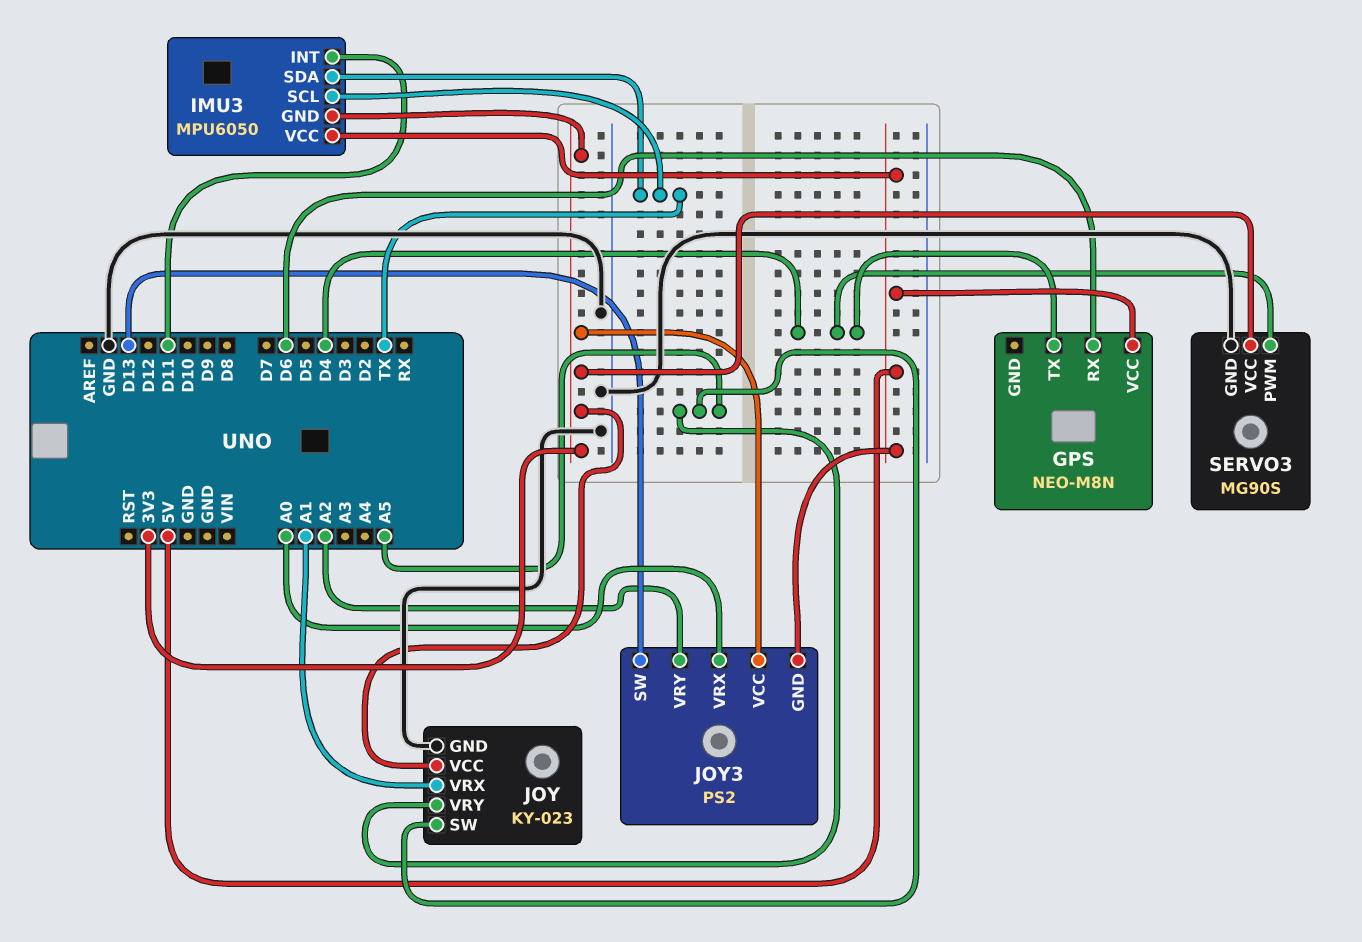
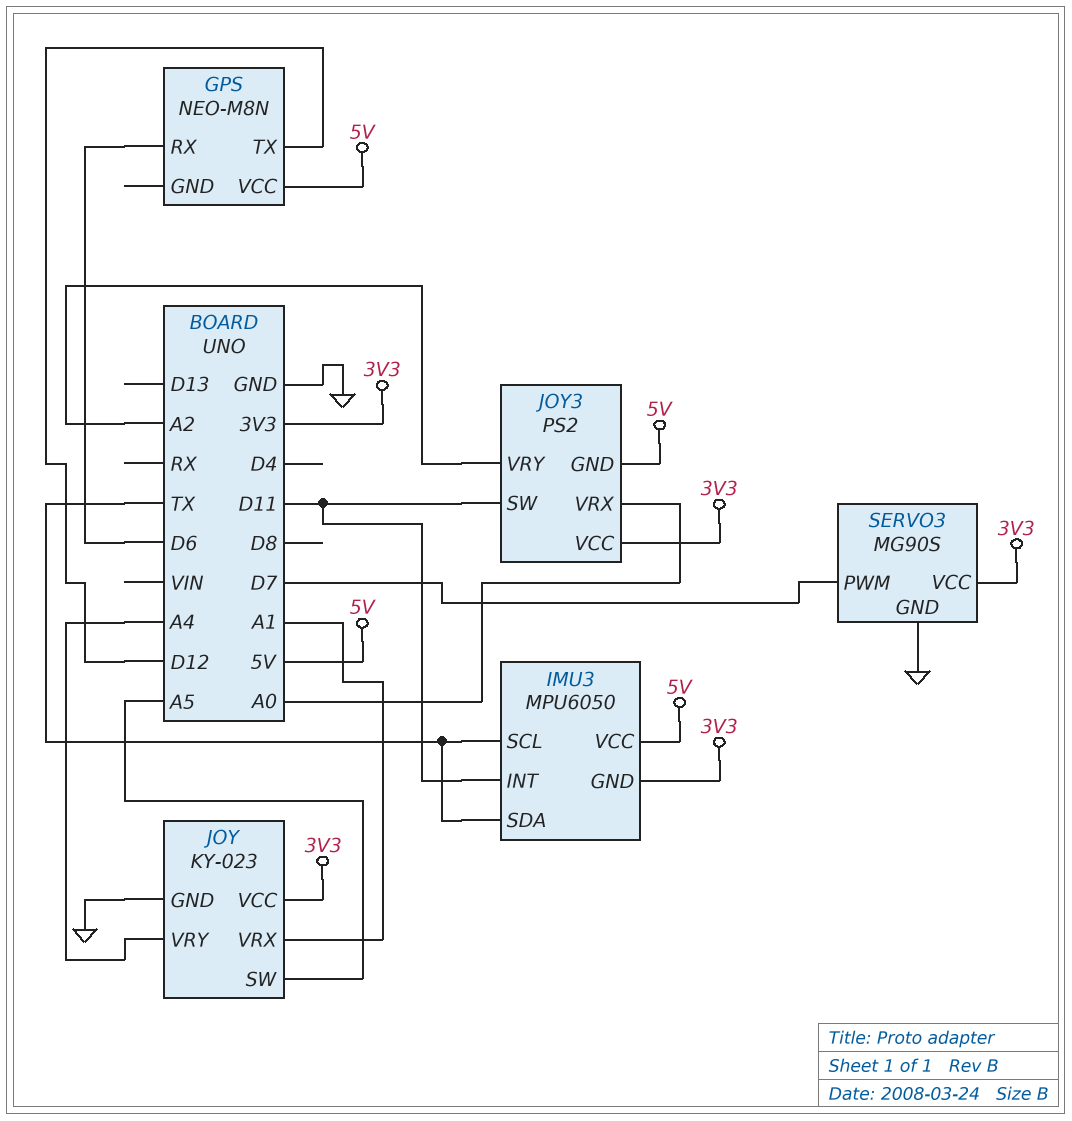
GPS pin TX: D4 -> D12
JOY pin VRY: A5 -> A4
JOY3 pin SW: D13 -> D11
SERVO3 pin PWM: D4 -> D7

